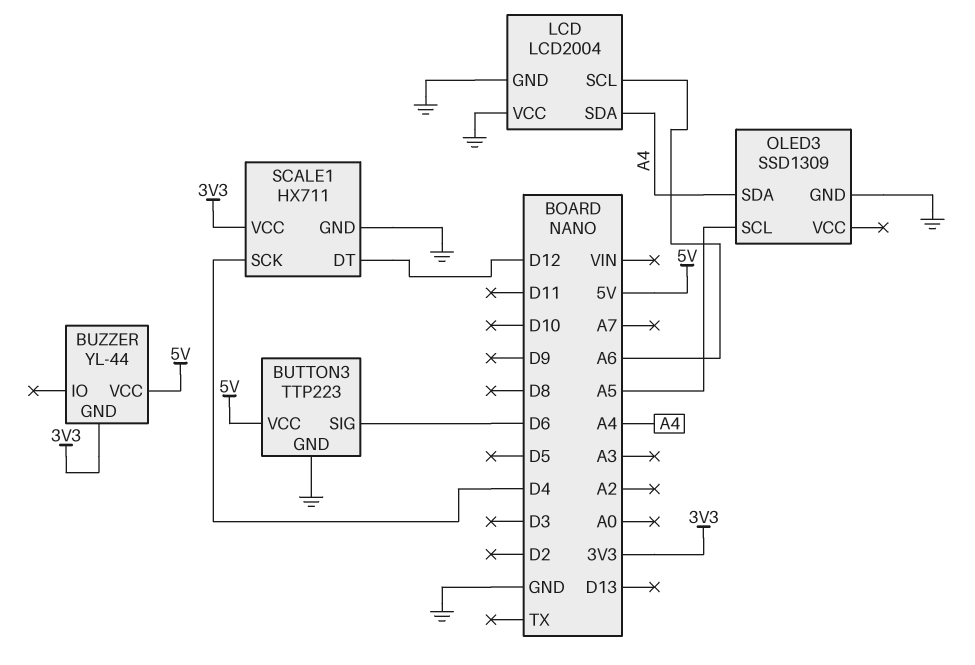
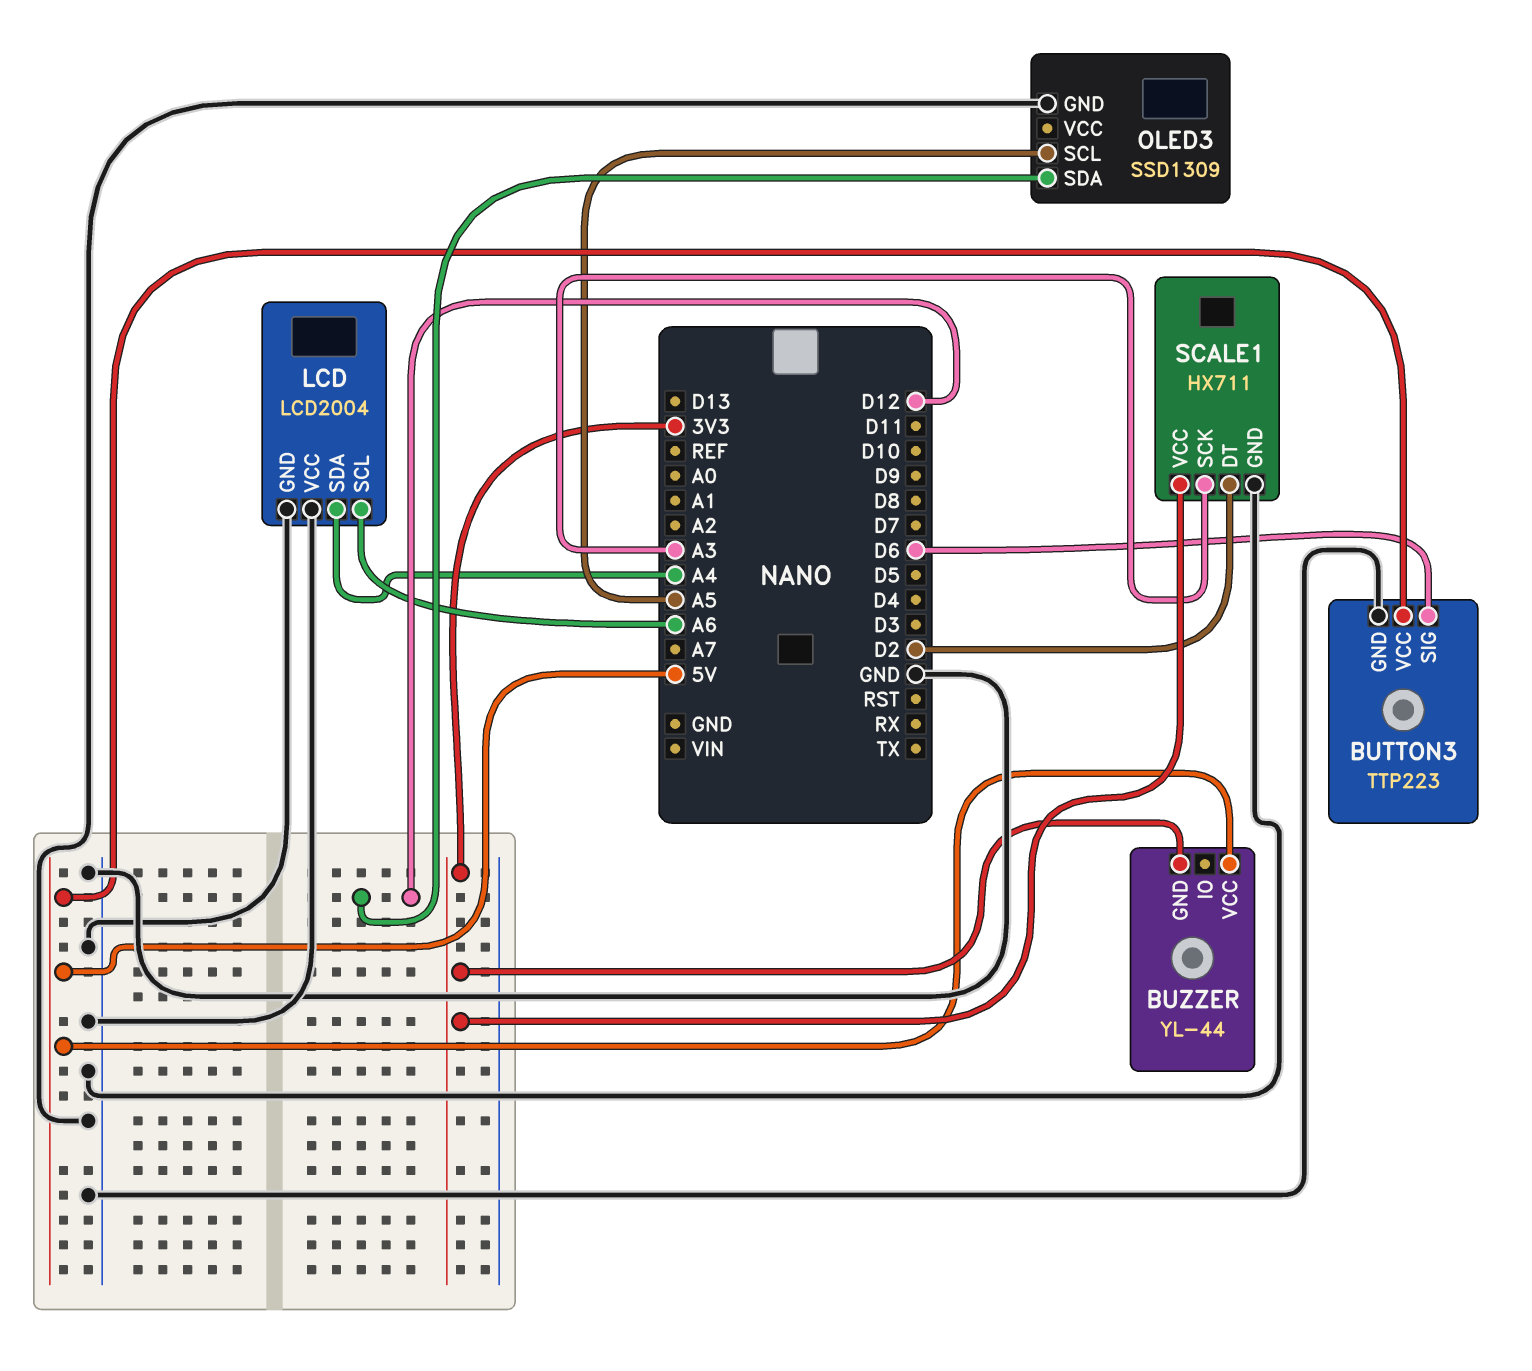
OLED3 pin SDA: A4 -> D12
SCALE1 pin DT: D12 -> D2
SCALE1 pin SCK: D4 -> A3

